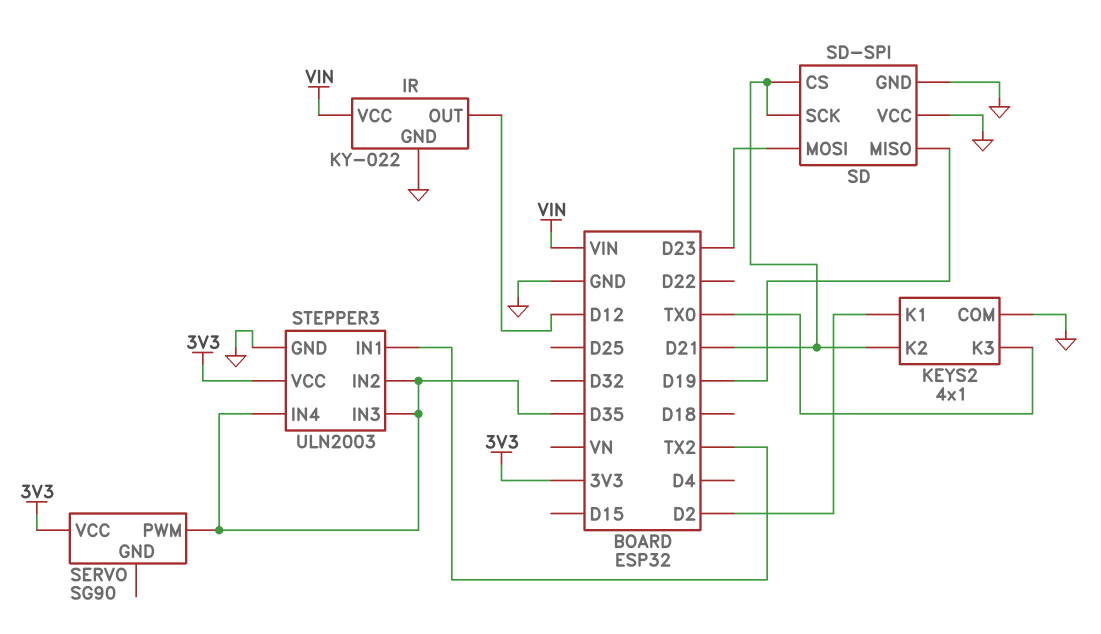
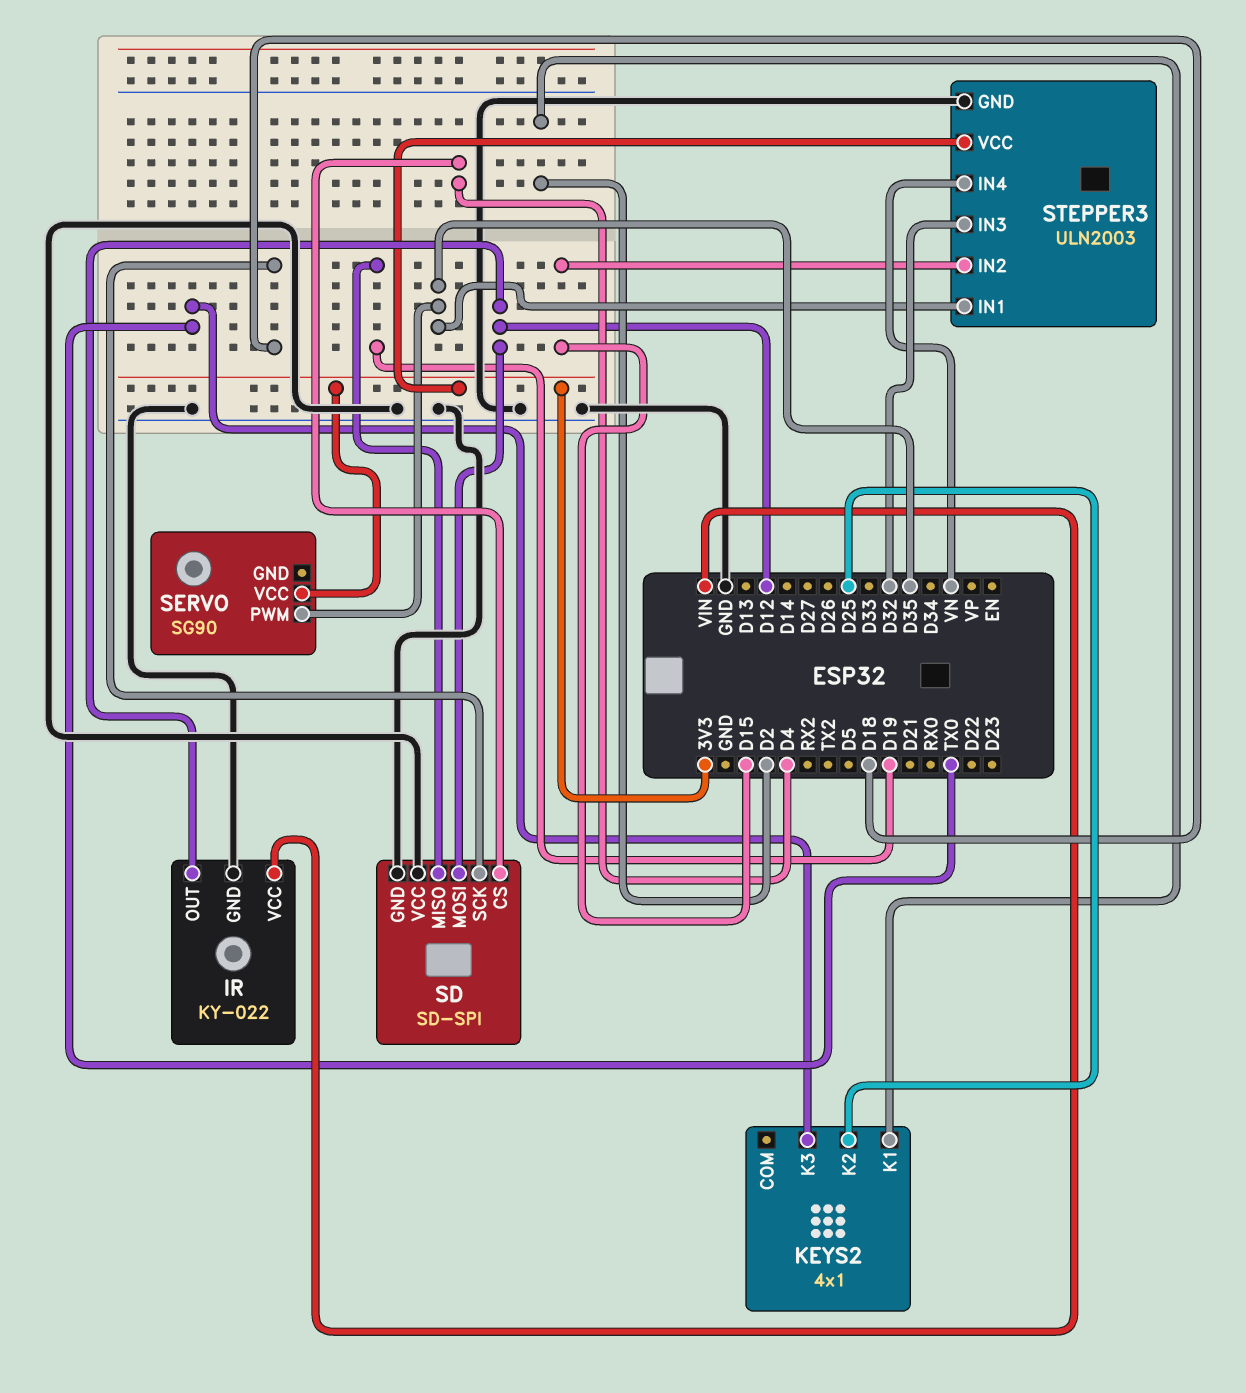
KEYS2 pin COM: GND -> none
KEYS2 pin K2: D21 -> D25
SD pin CS: D21 -> D4
SD pin MOSI: D23 -> D12
SD pin SCK: D21 -> D18
STEPPER3 pin IN1: TX2 -> D35
STEPPER3 pin IN2: D35 -> D15
STEPPER3 pin IN3: D35 -> D32
STEPPER3 pin IN4: D35 -> VN

